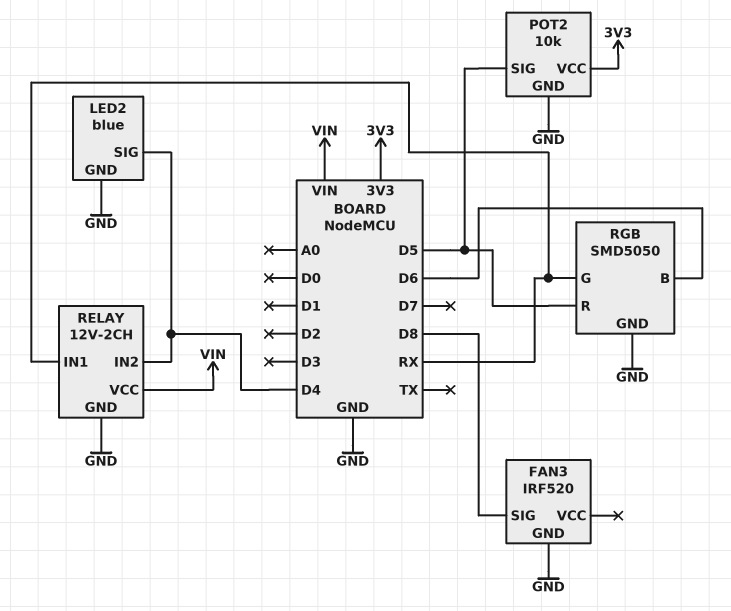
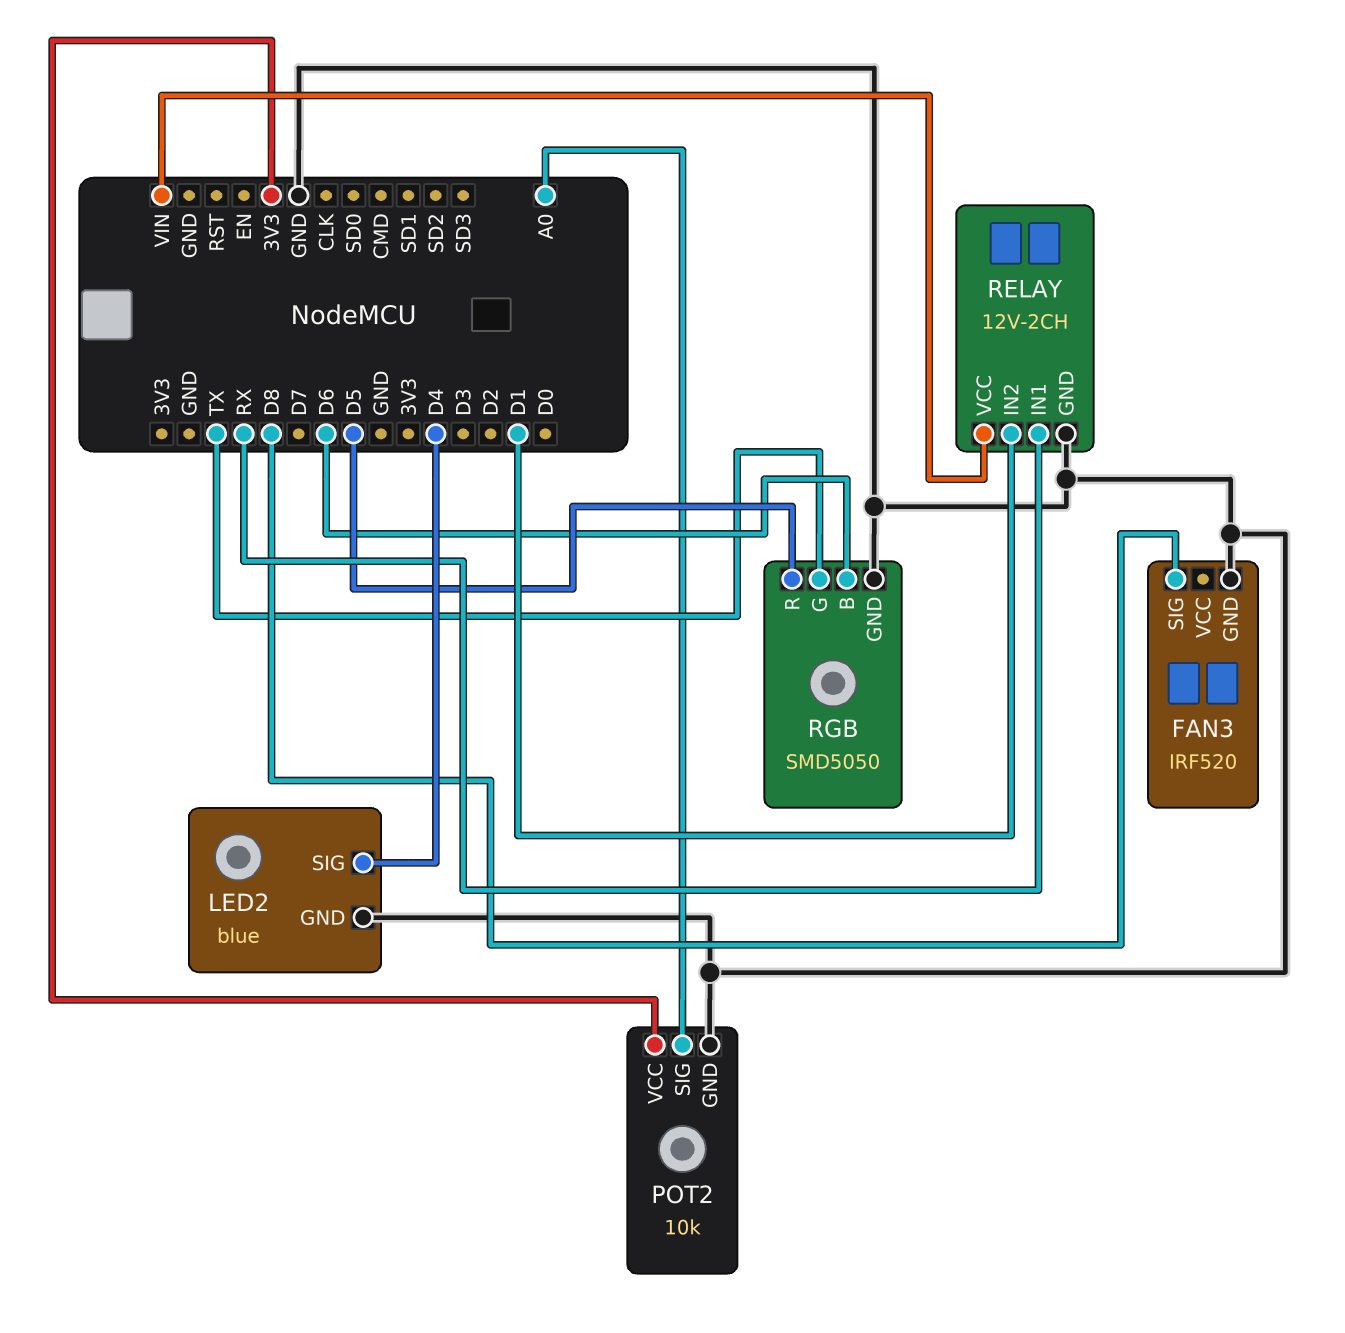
POT2 pin SIG: D5 -> A0
RELAY pin IN2: D4 -> D1
RGB pin G: RX -> TX

